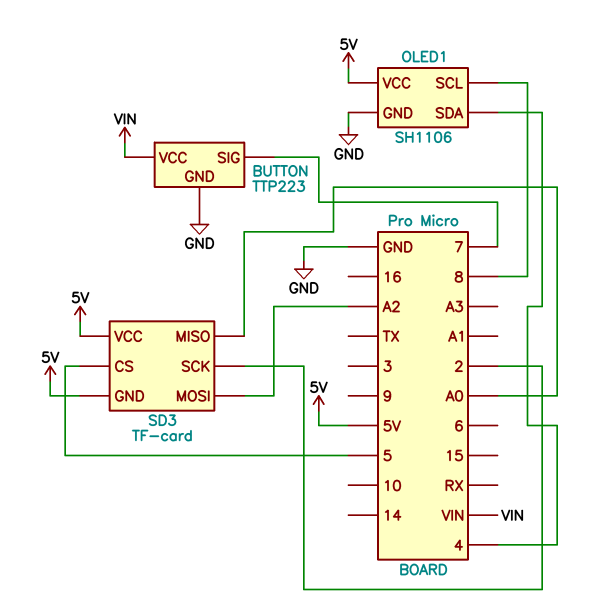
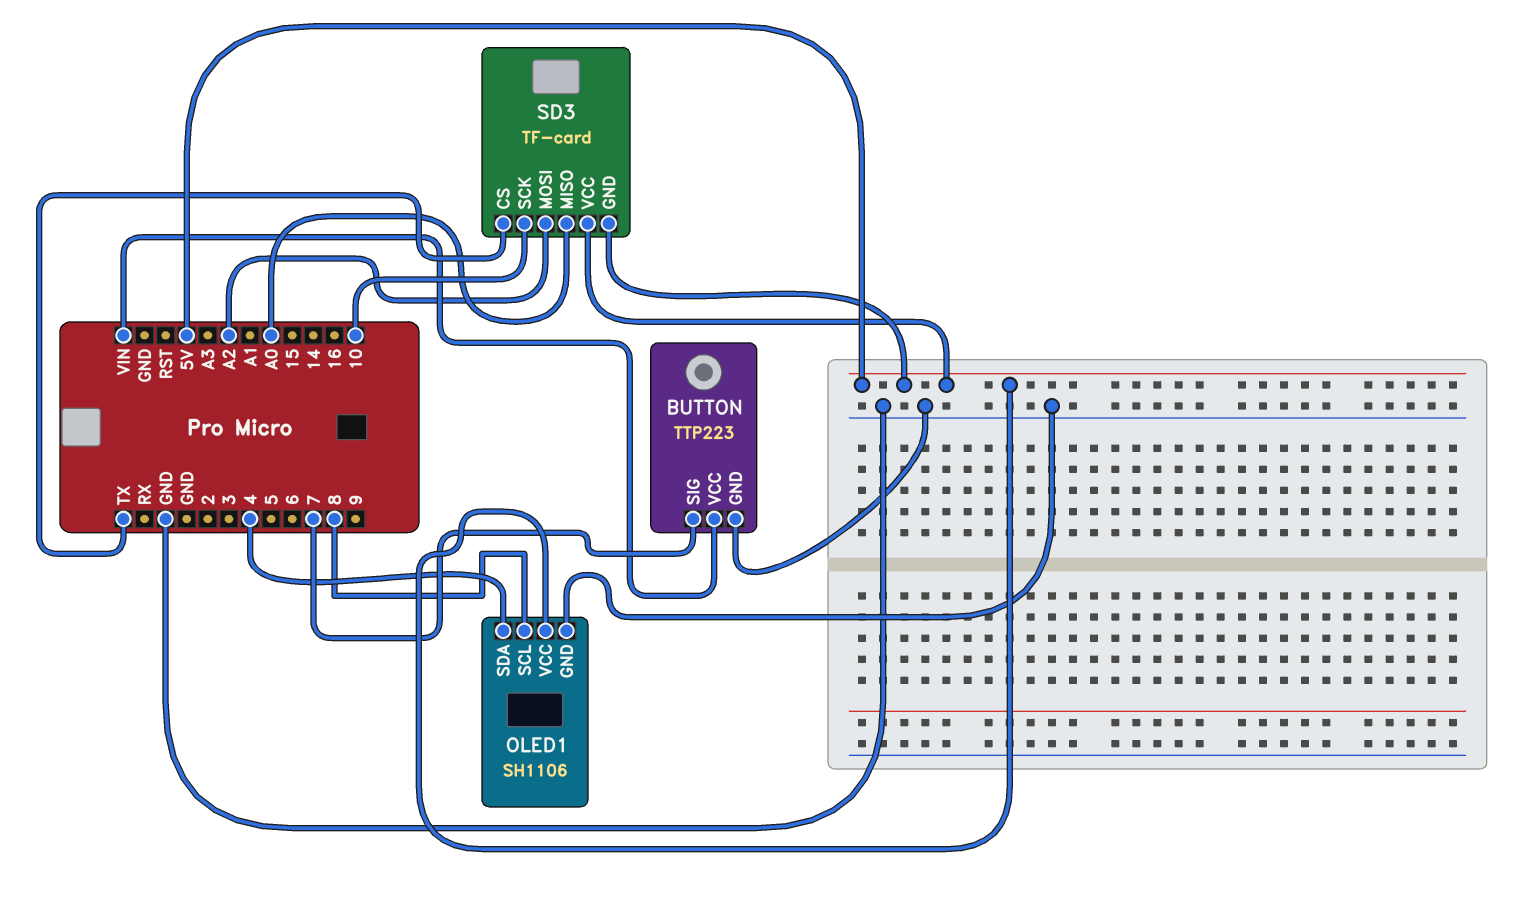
SD3 pin CS: 5 -> TX
SD3 pin SCK: 2 -> 10

